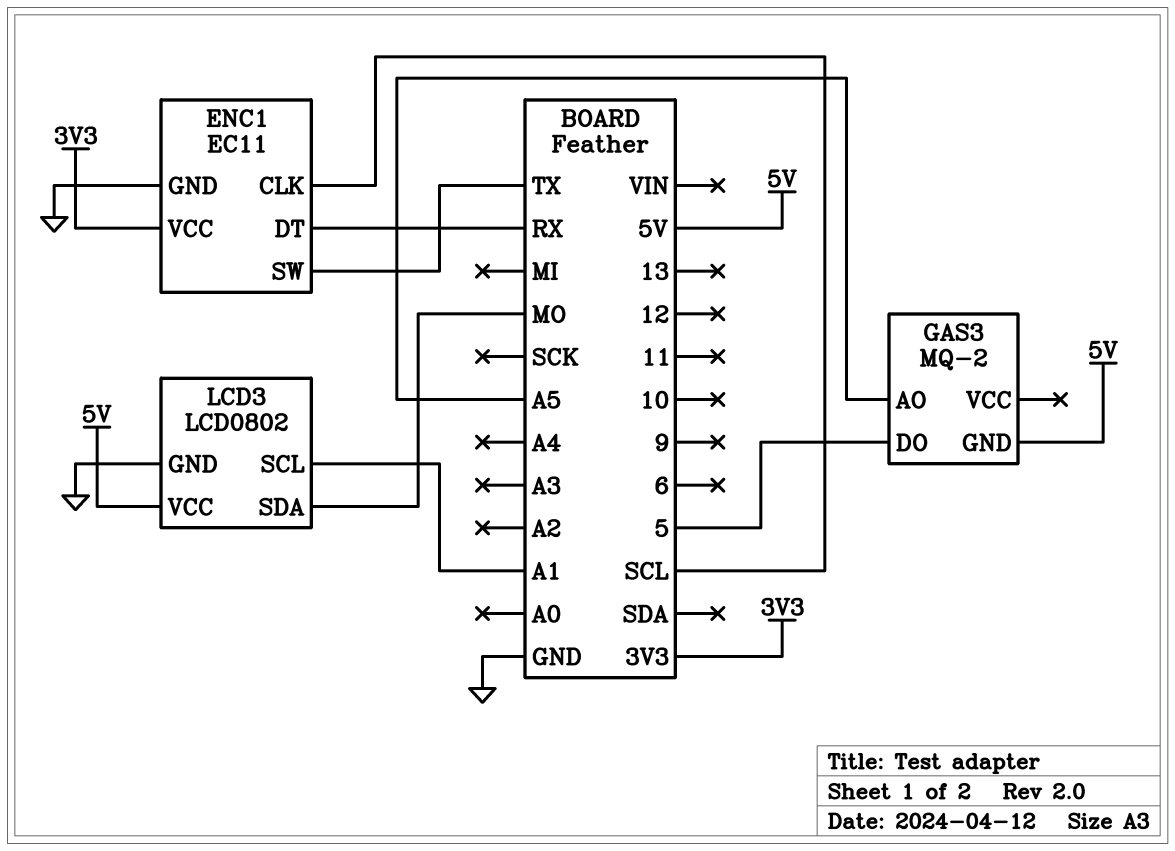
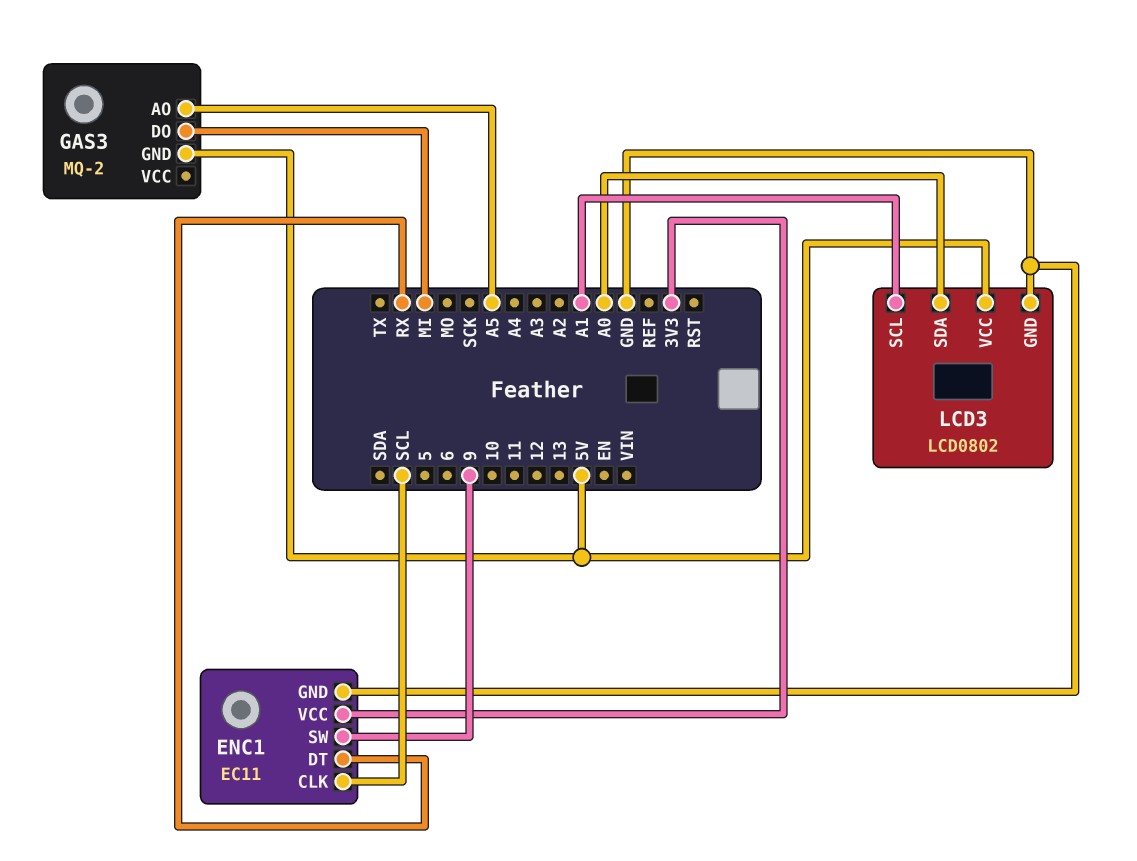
ENC1 pin SW: TX -> 9
GAS3 pin DO: 5 -> MI
LCD3 pin SDA: MO -> A0

